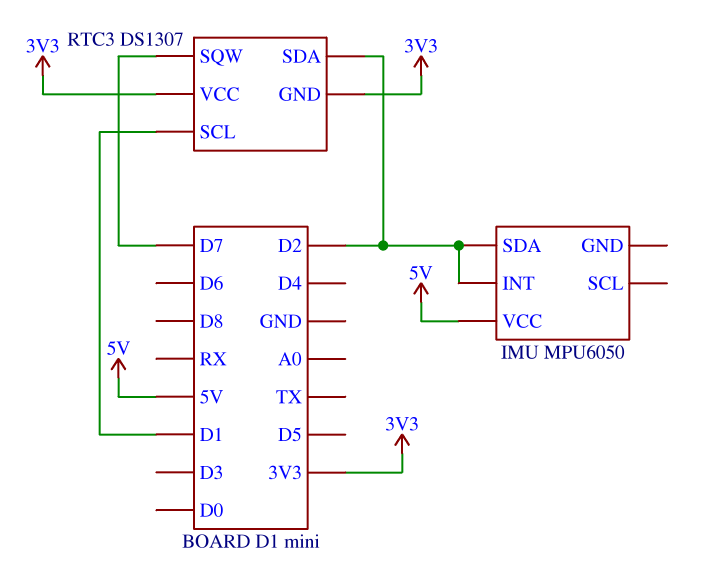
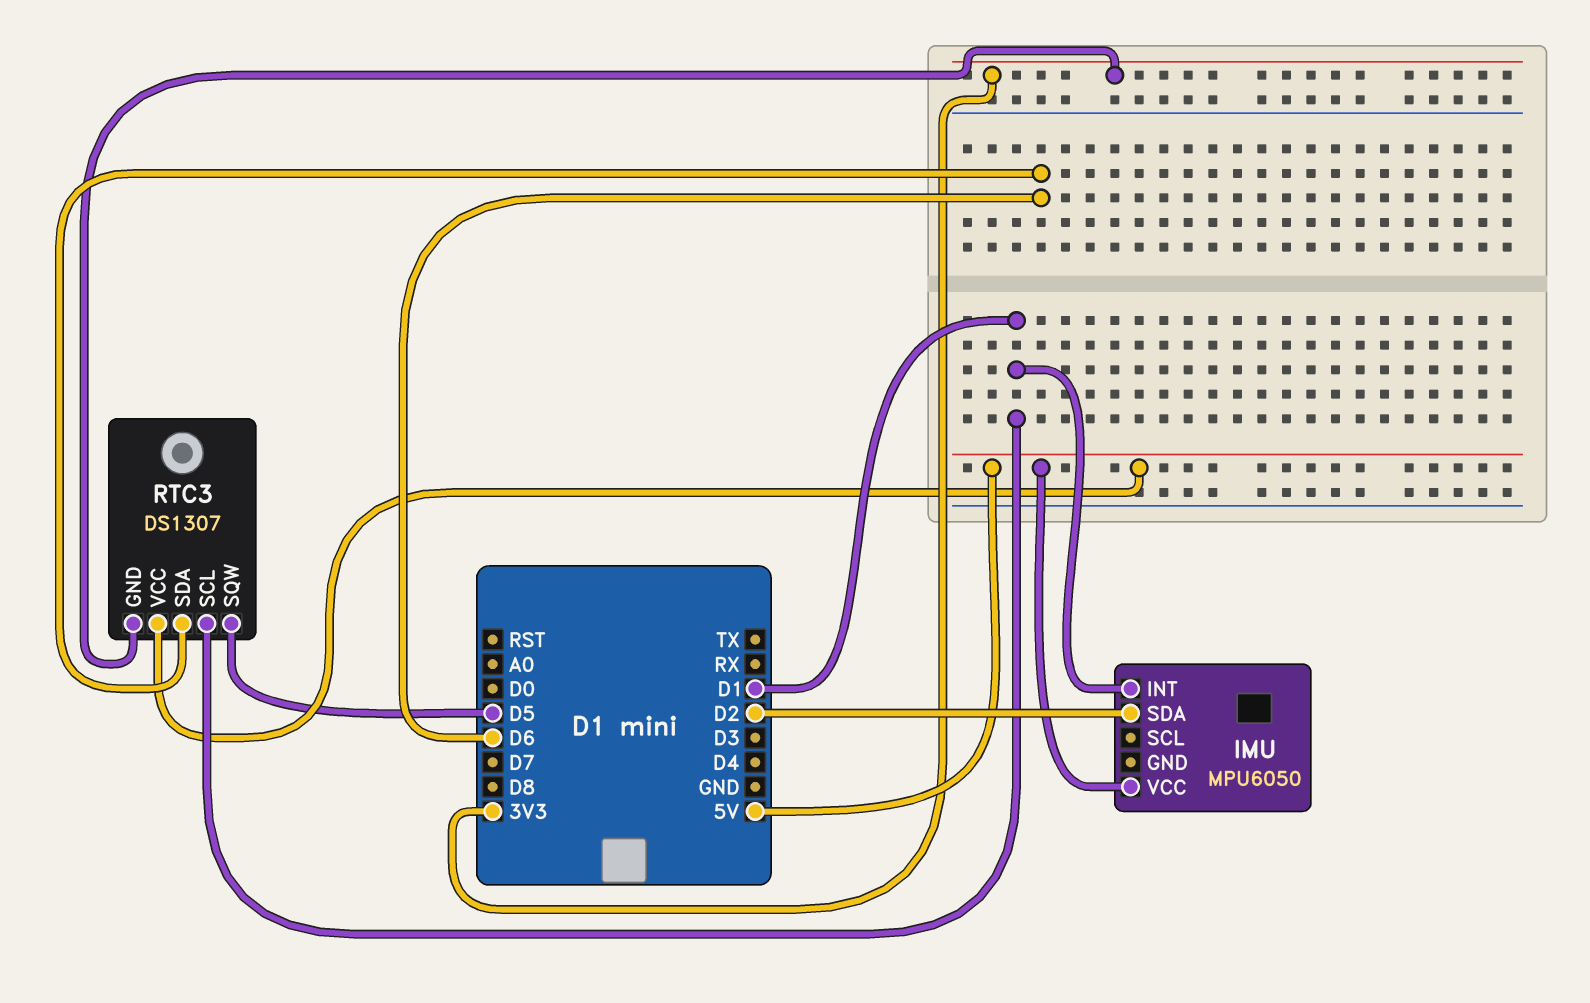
IMU pin INT: D2 -> D1
RTC3 pin SDA: D2 -> D6
RTC3 pin SQW: D7 -> D5
RTC3 pin VCC: 3V3 -> 5V

